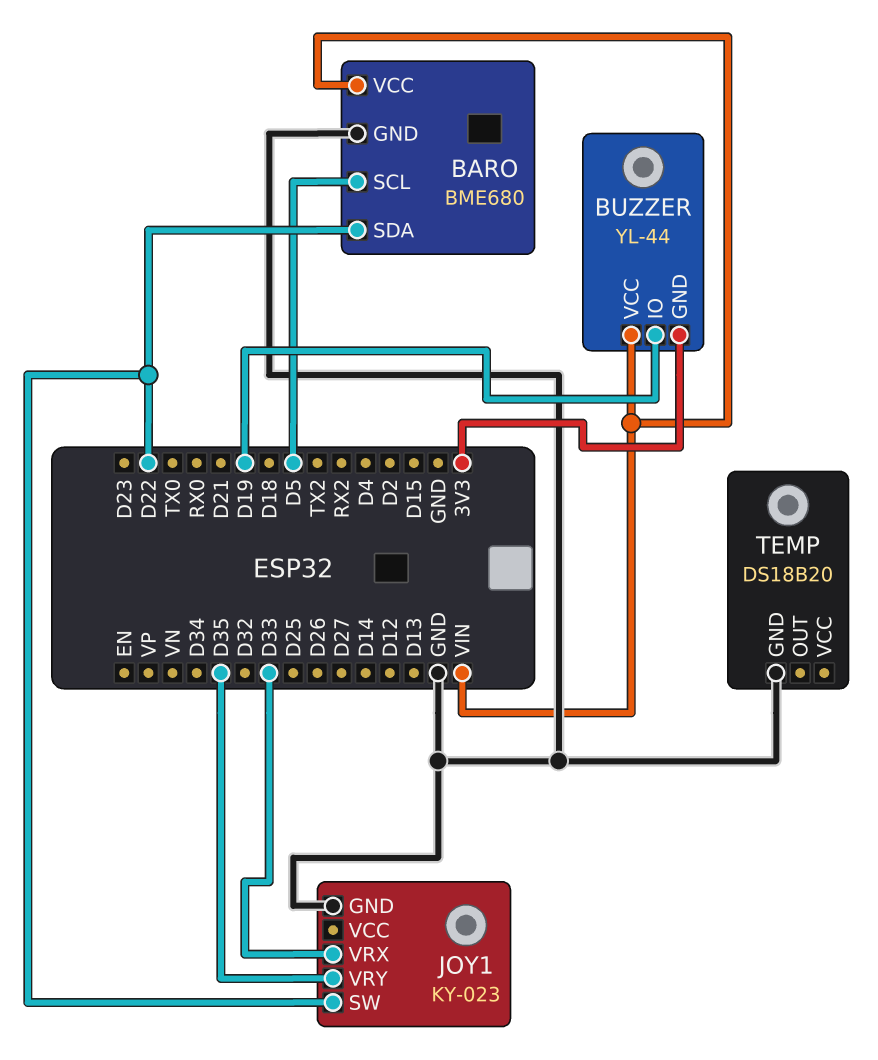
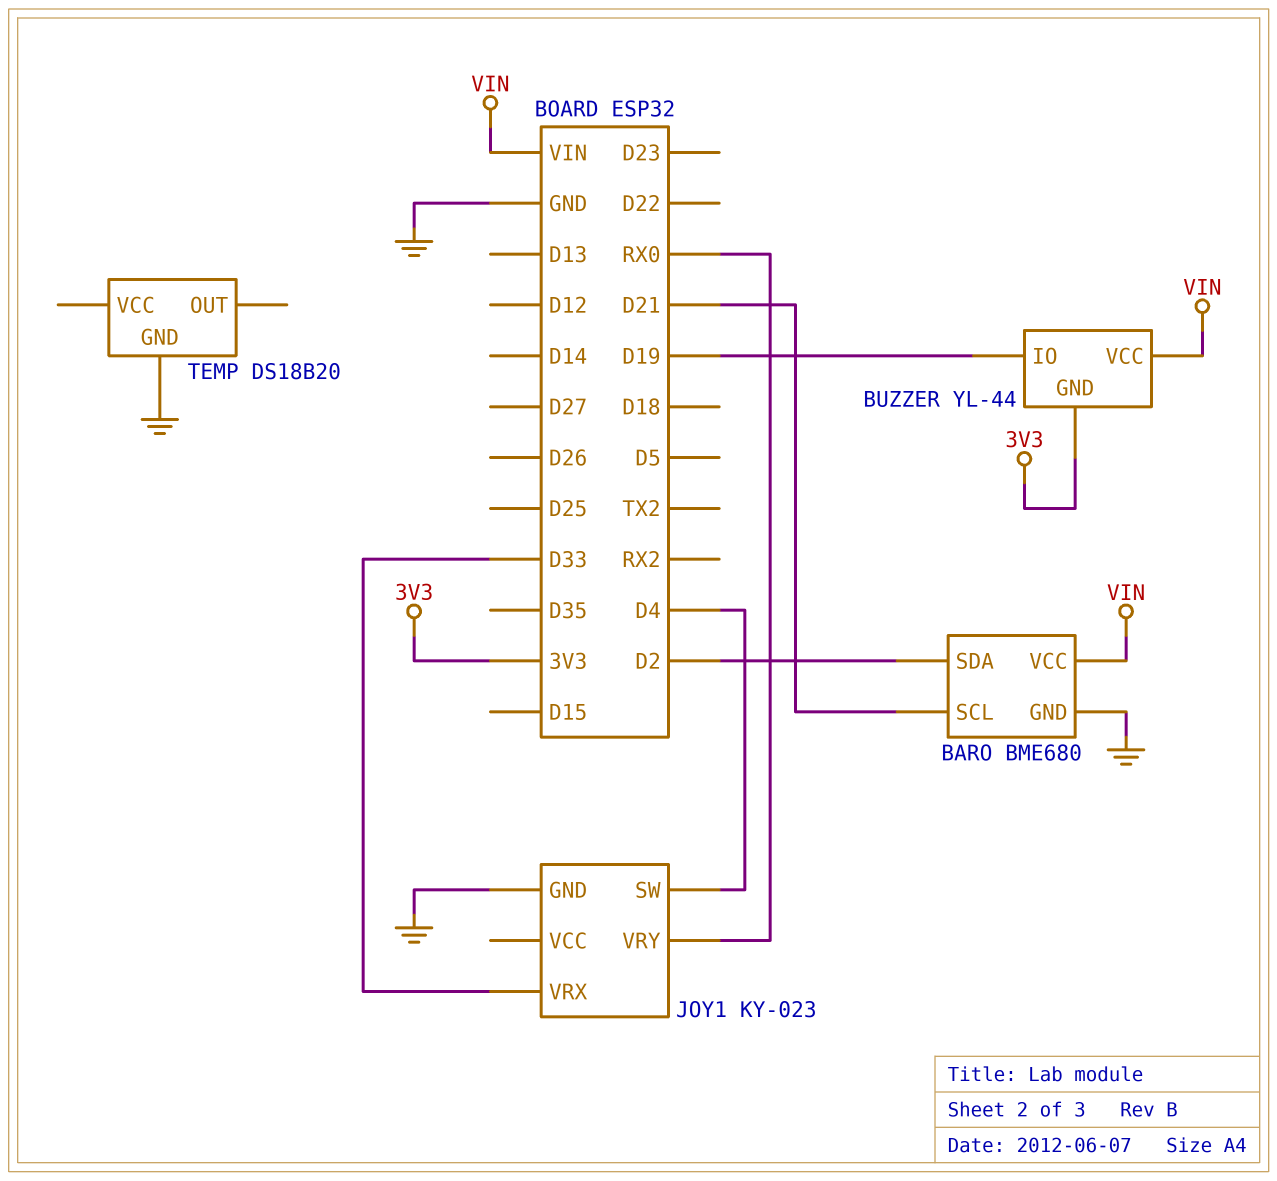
BARO pin SCL: D5 -> D21
BARO pin SDA: D22 -> D2
JOY1 pin SW: D22 -> D4
JOY1 pin VRY: D35 -> RX0

